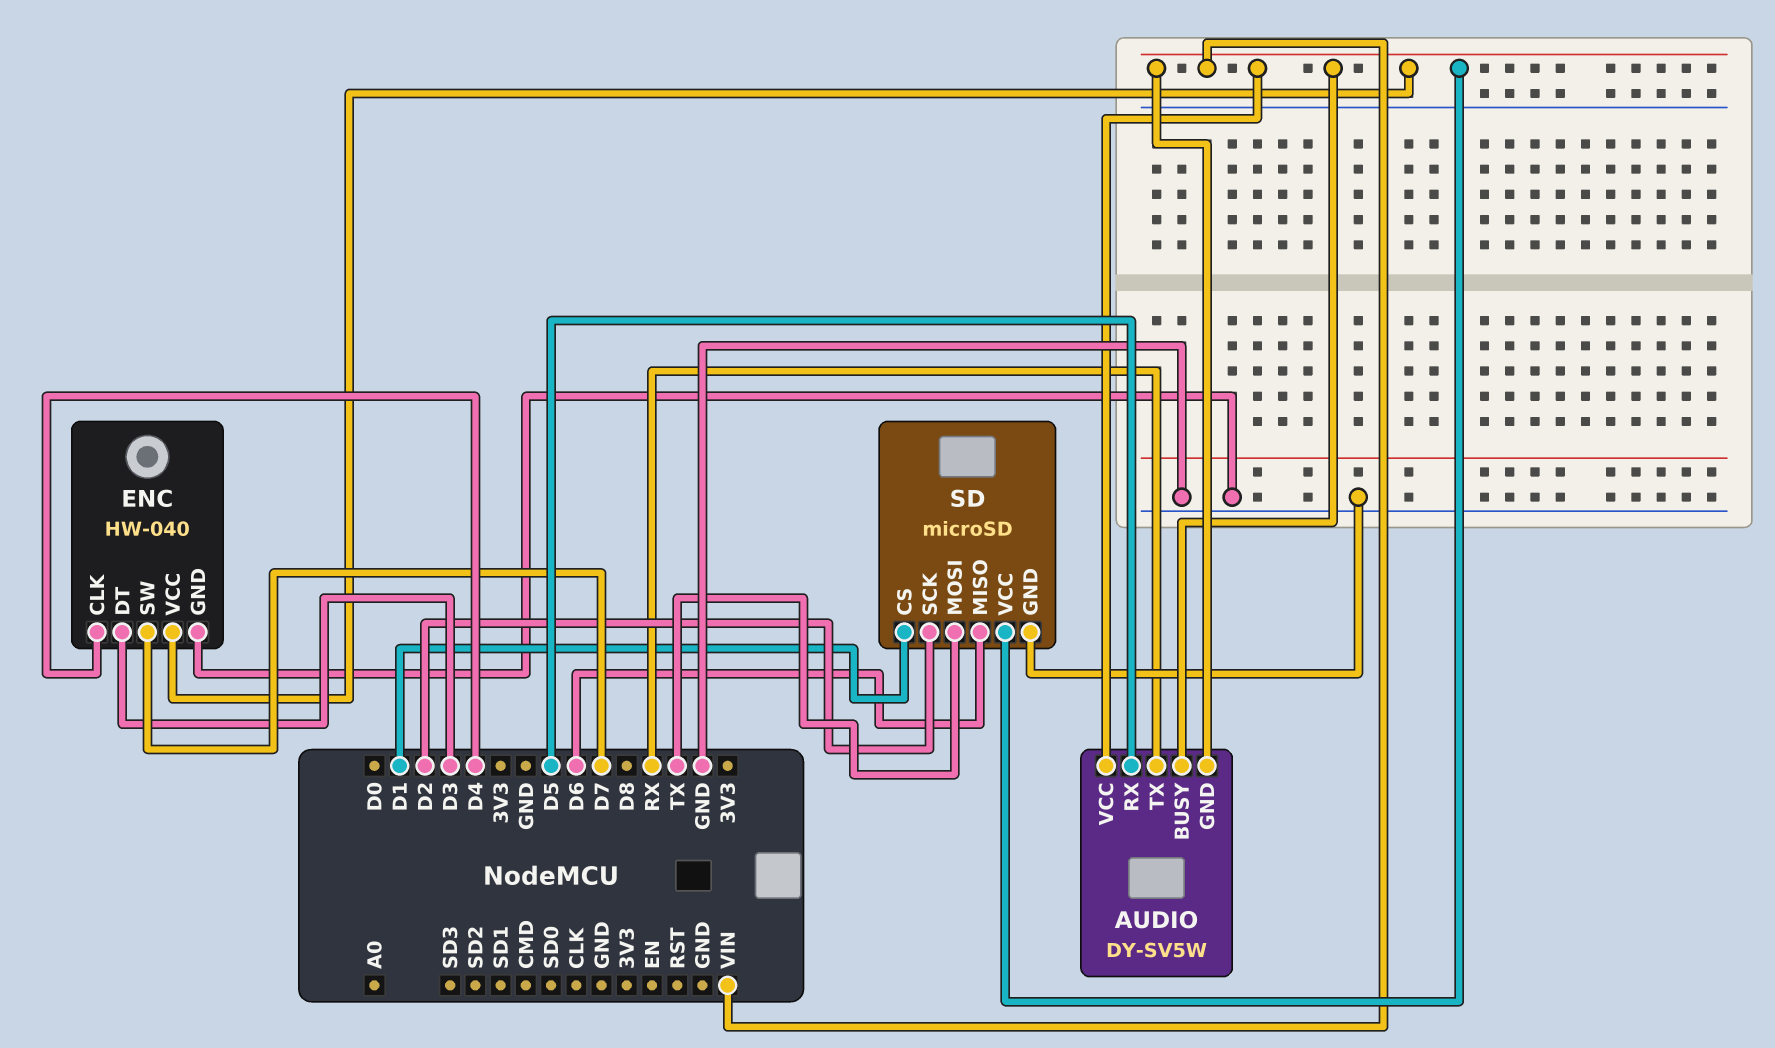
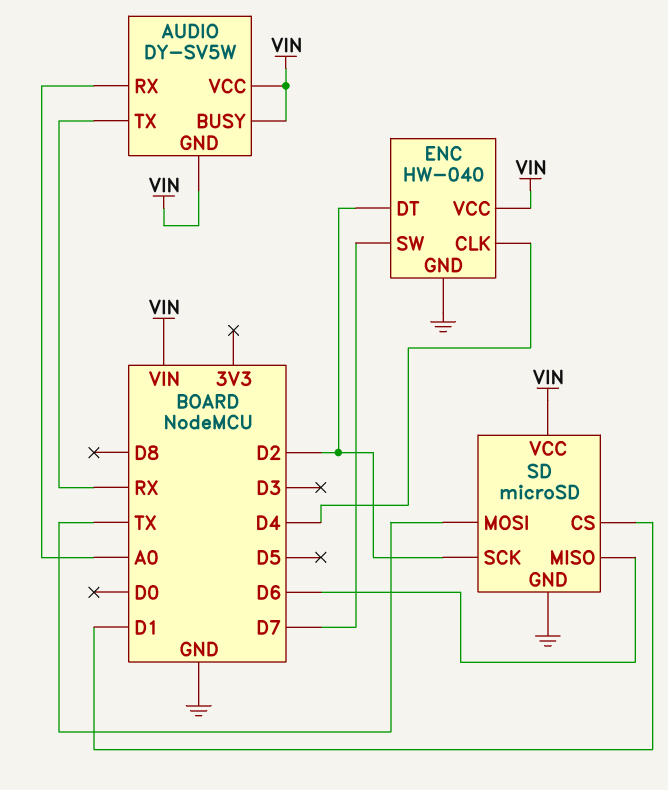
AUDIO pin RX: D5 -> A0
ENC pin DT: D3 -> D2

